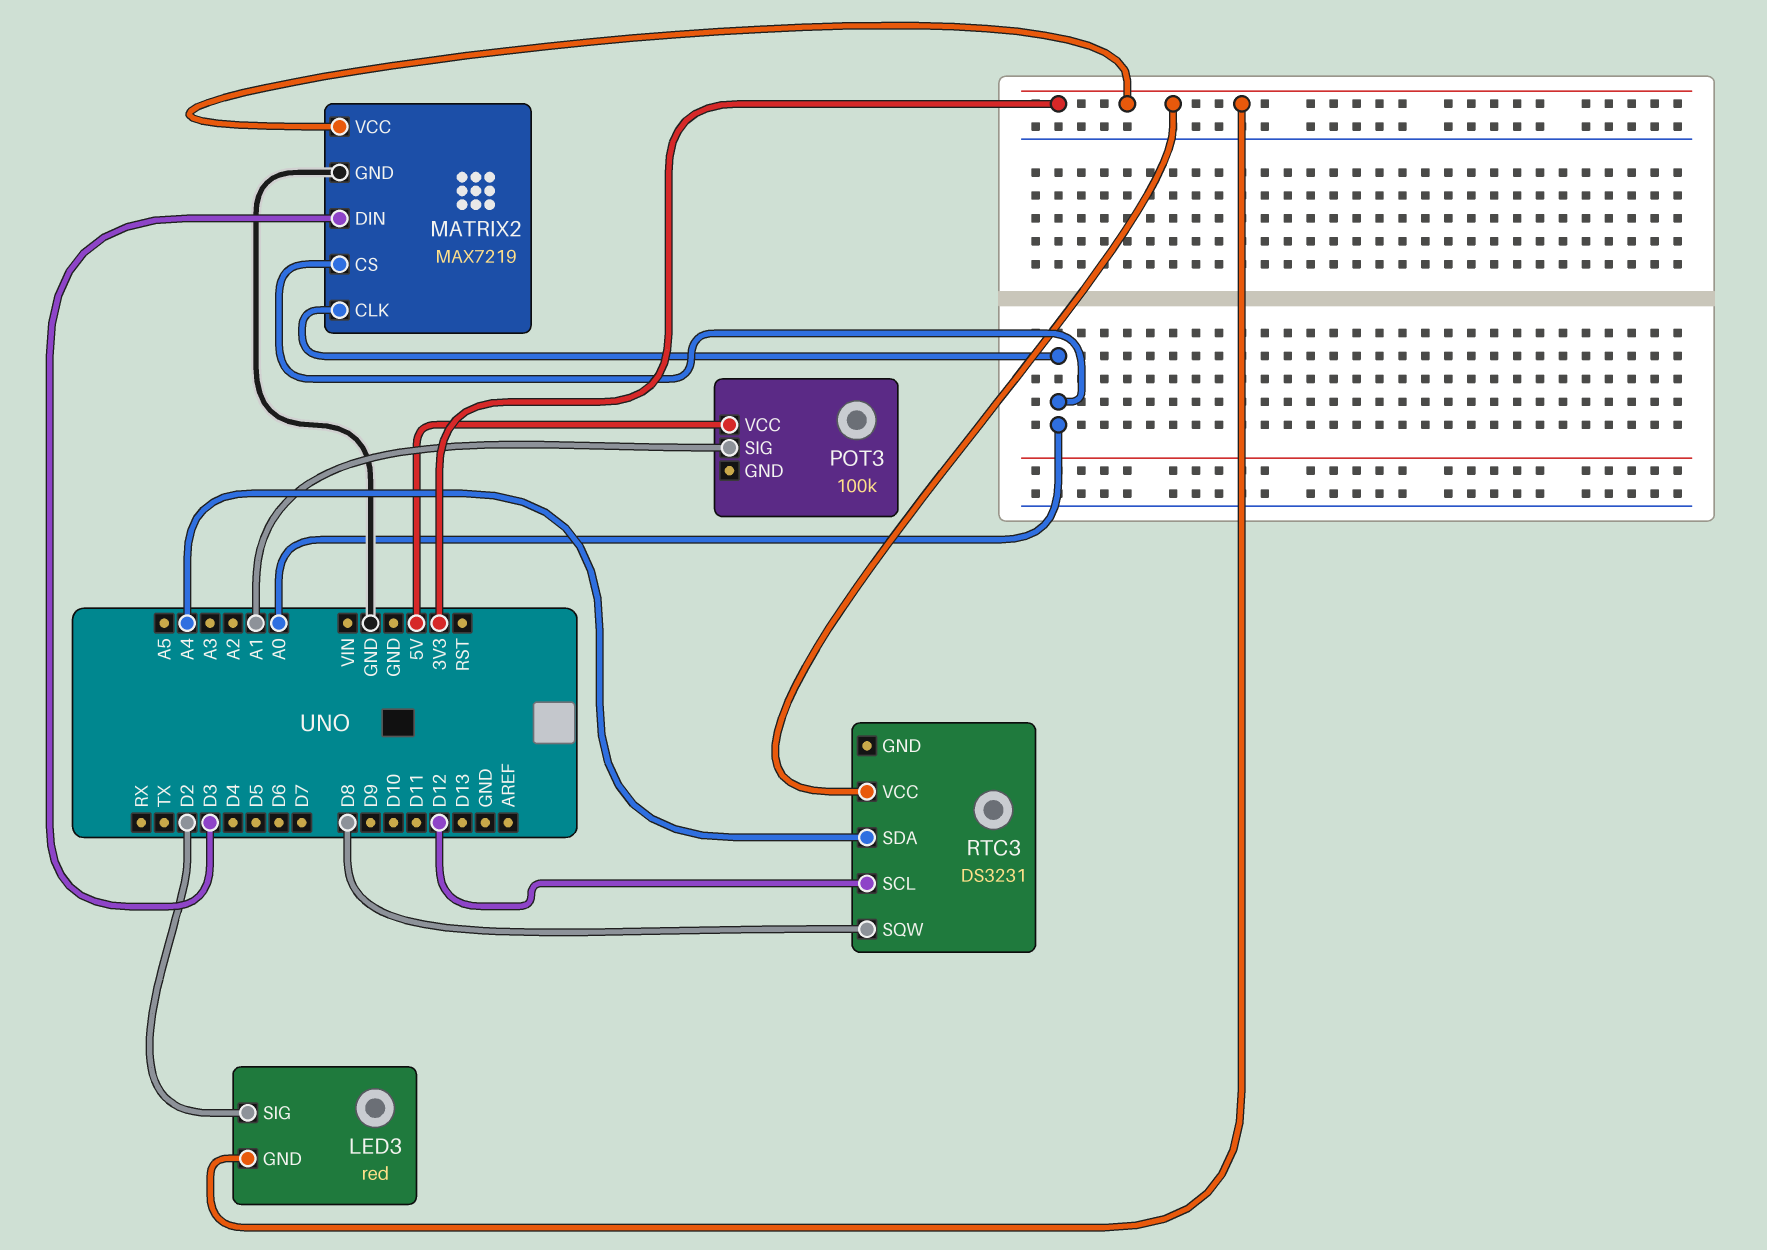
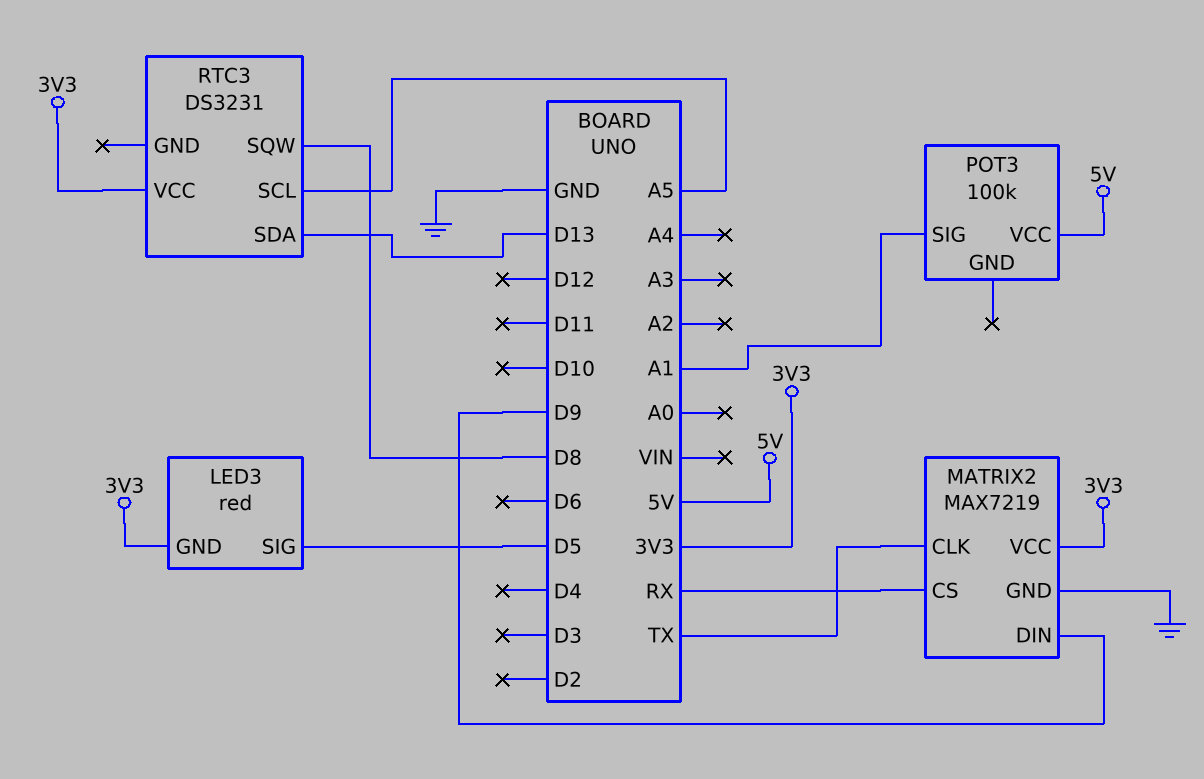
LED3 pin SIG: D2 -> D5
MATRIX2 pin CLK: A0 -> TX
MATRIX2 pin CS: A0 -> RX
MATRIX2 pin DIN: D3 -> D9
RTC3 pin SCL: D12 -> A5
RTC3 pin SDA: A4 -> D13

